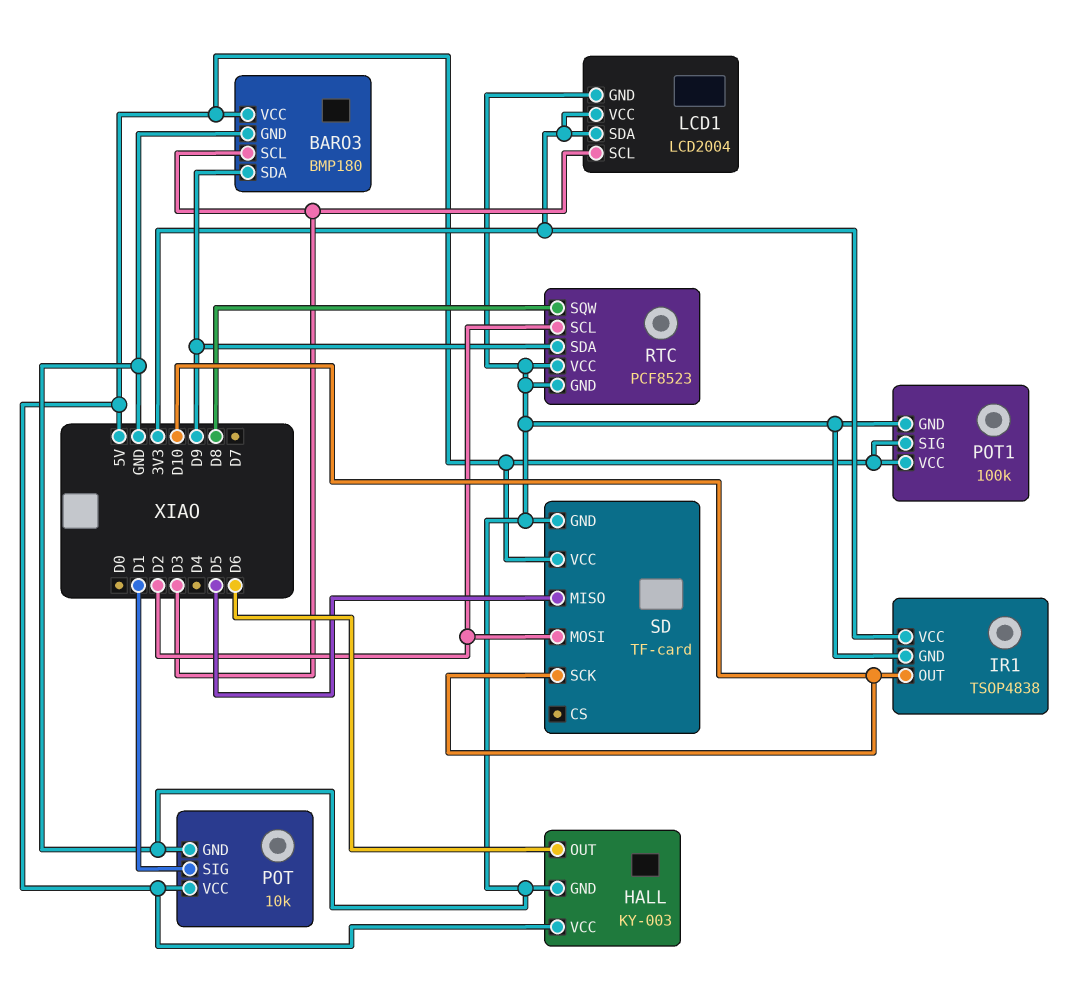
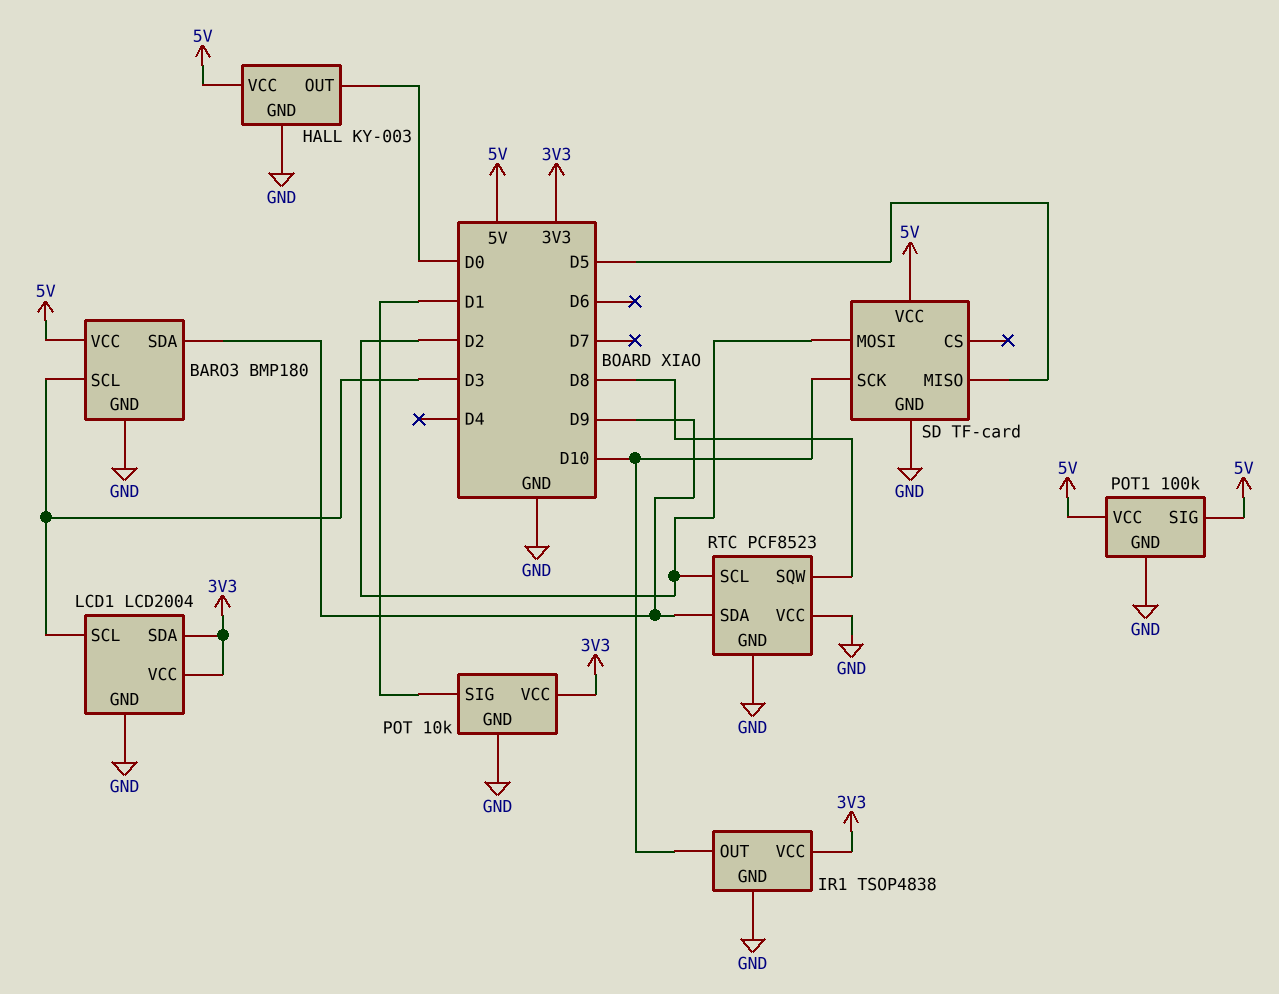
HALL pin OUT: D6 -> D0
POT pin VCC: 5V -> 3V3

